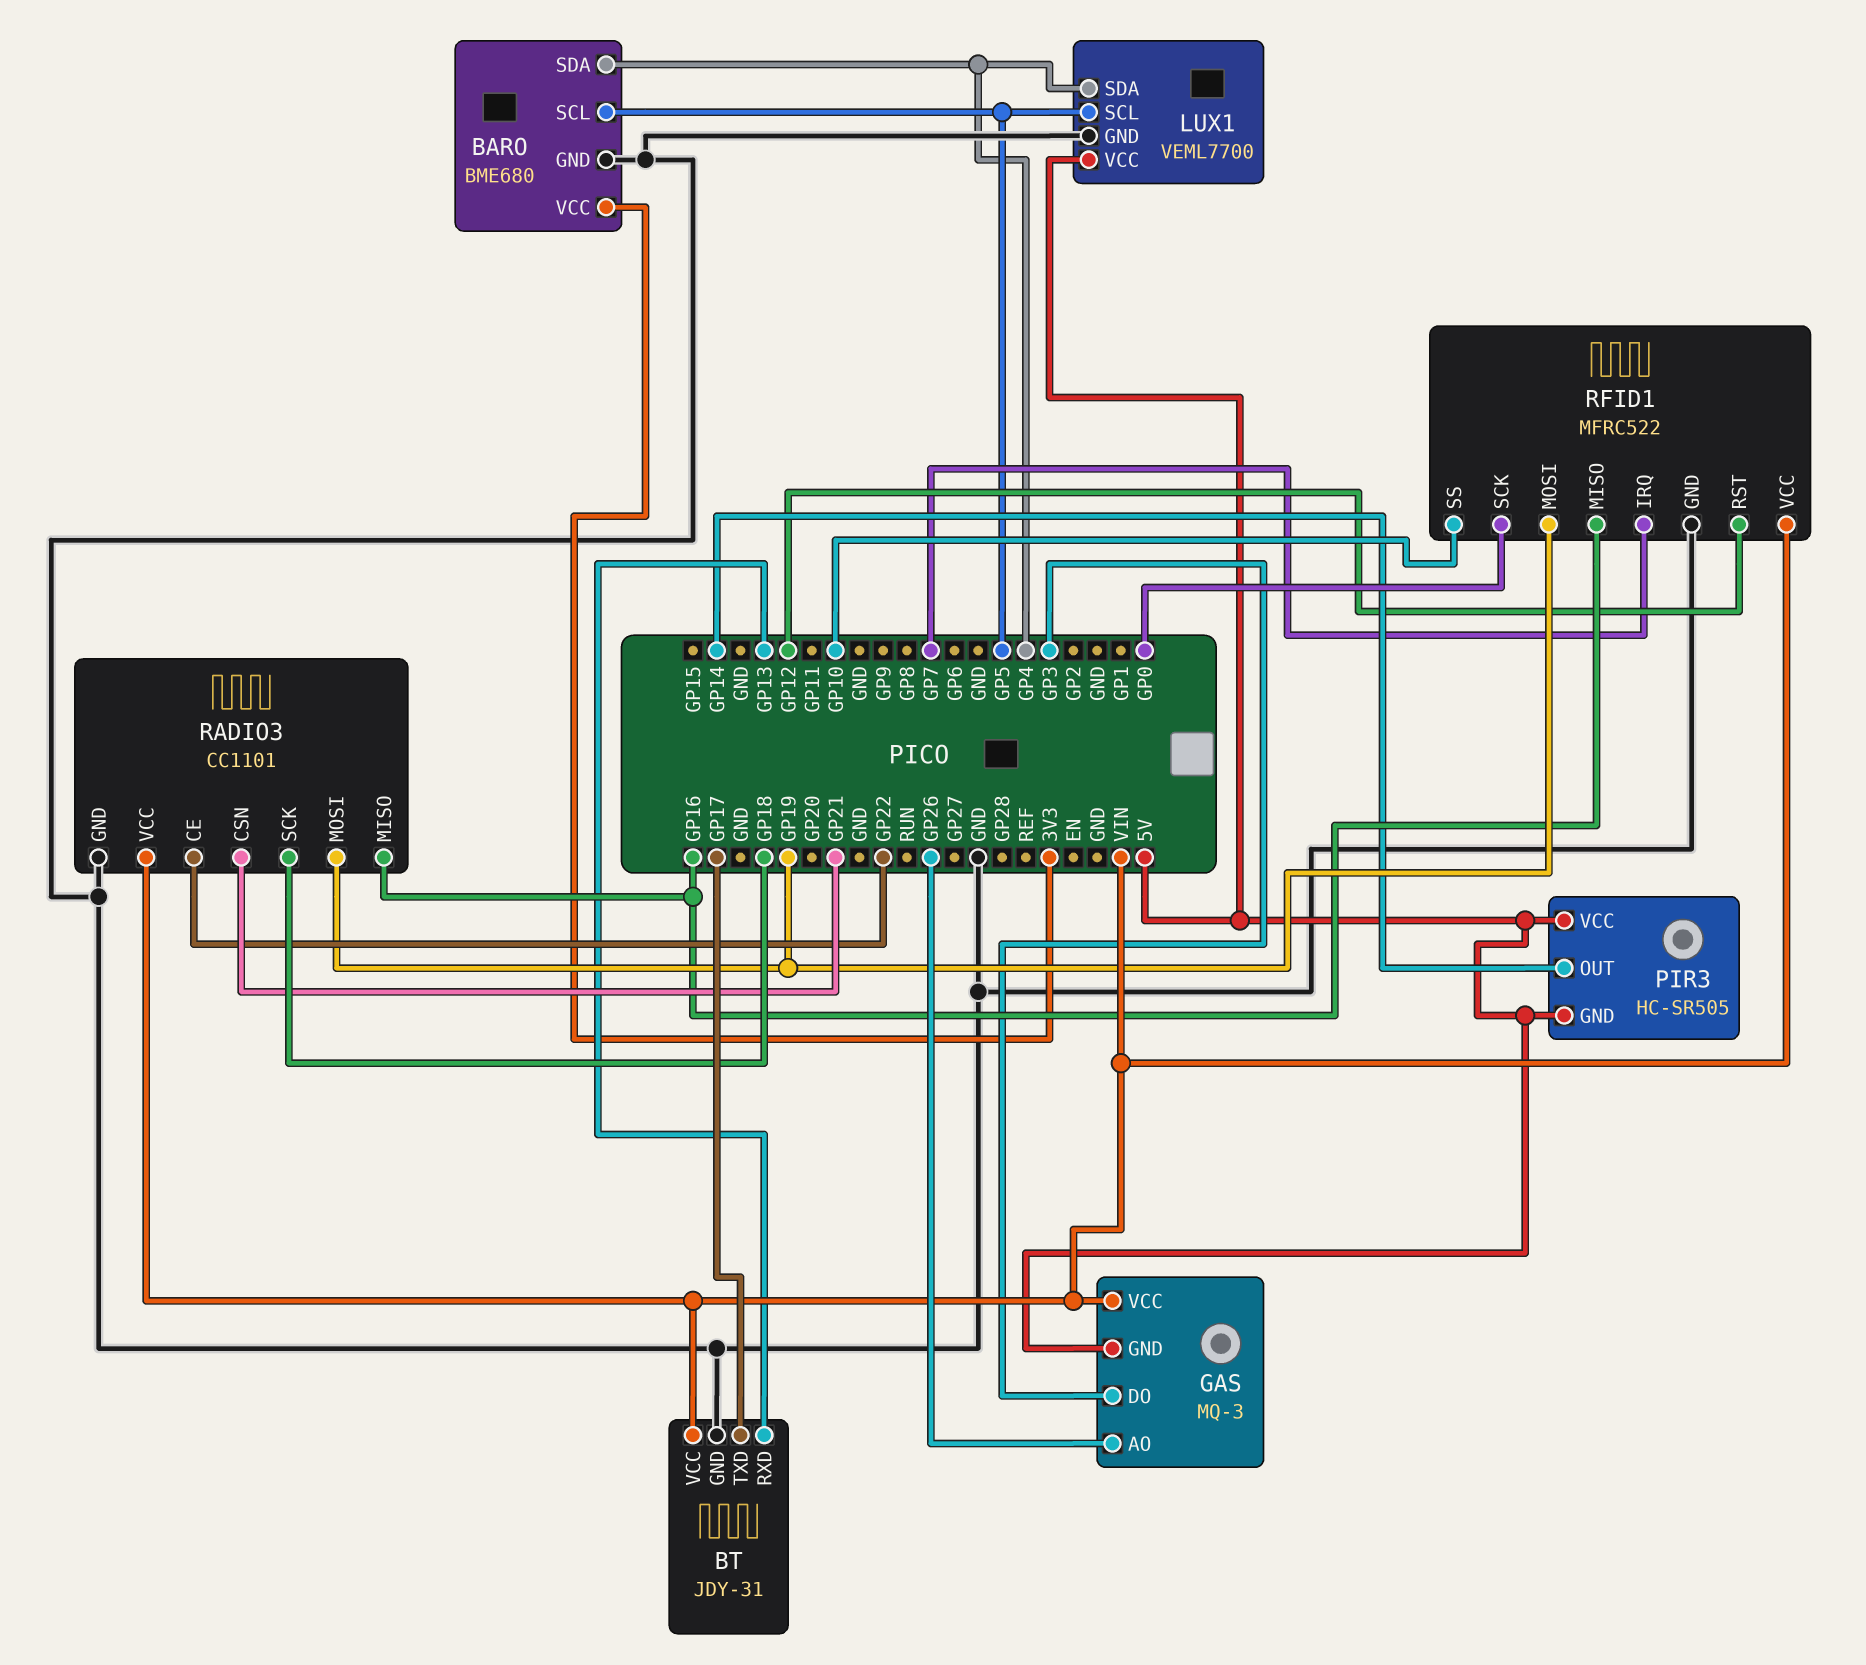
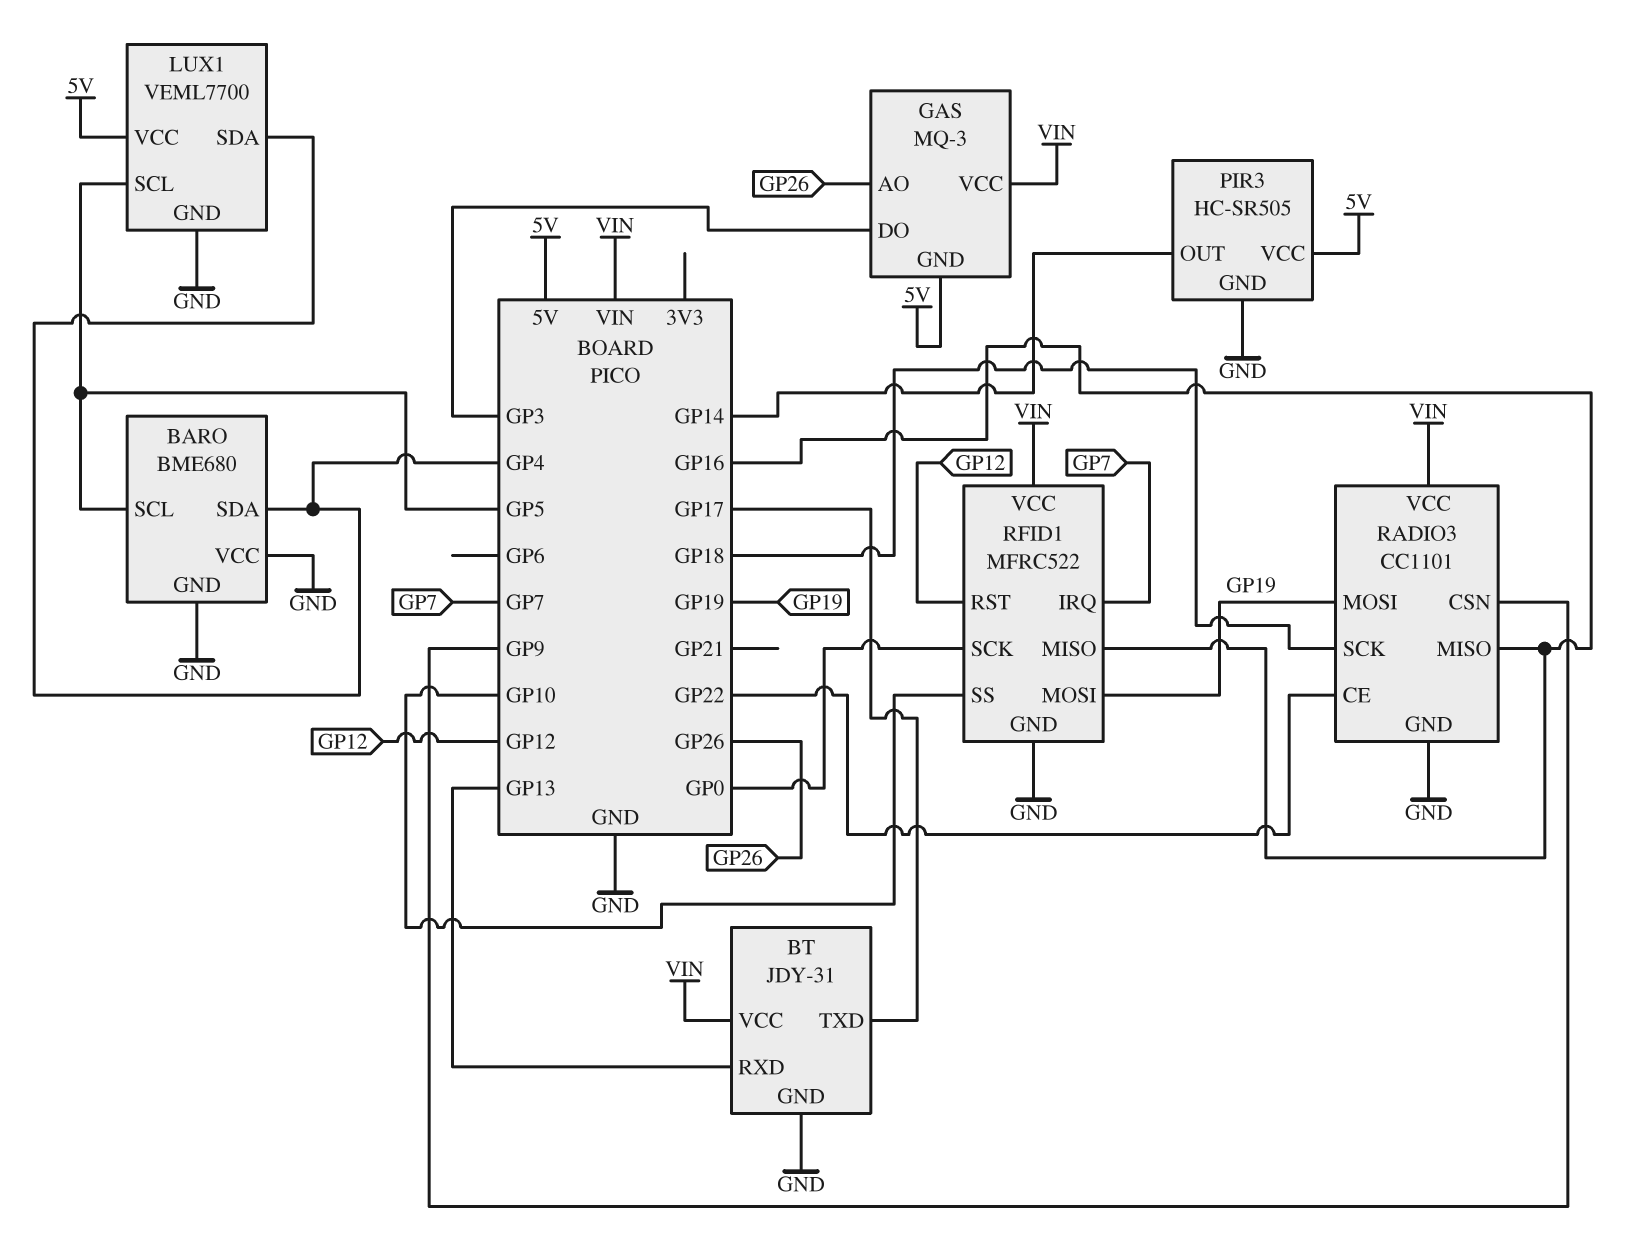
BARO pin VCC: 3V3 -> GND
PIR3 pin GND: 5V -> GND
RADIO3 pin CSN: GP21 -> GP9

